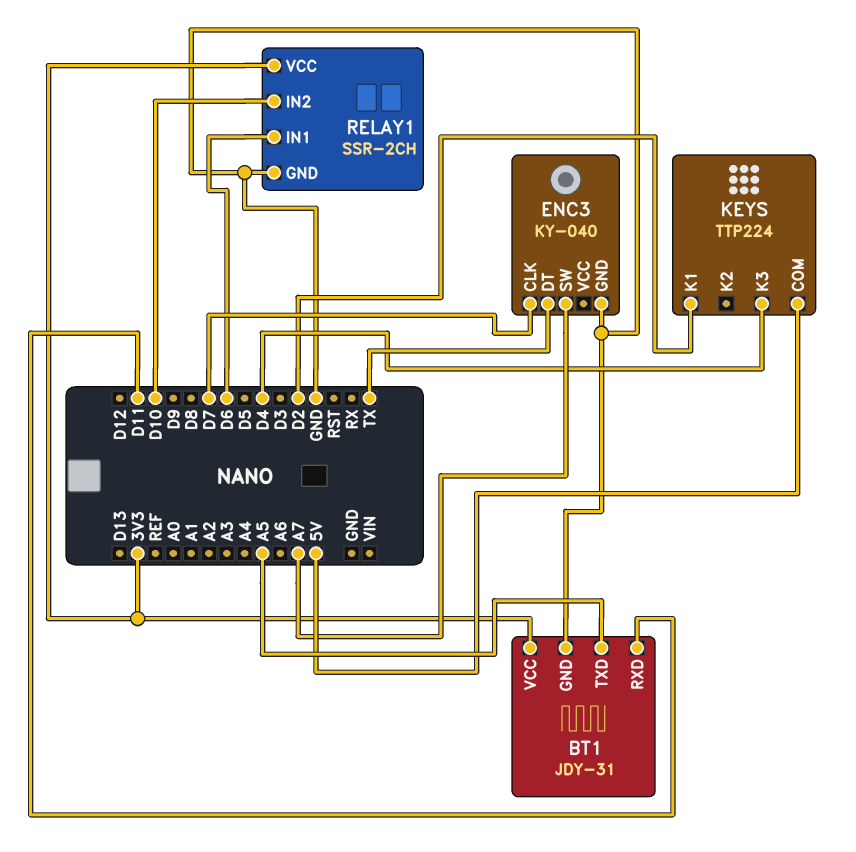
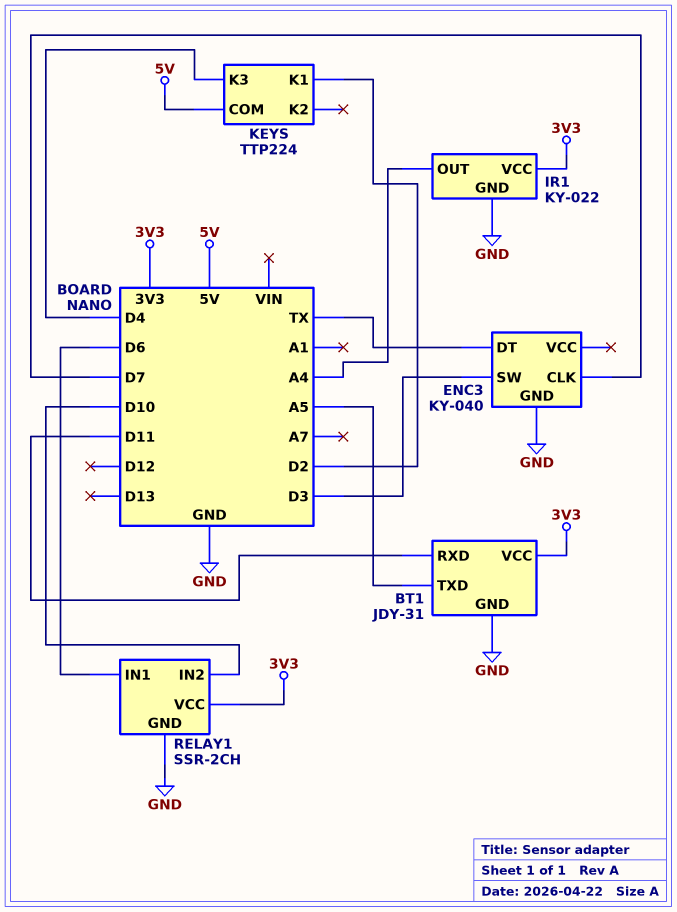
ENC3 pin SW: A7 -> D3
IR1: none -> KY-022
IR1 pin GND: none -> GND
IR1 pin OUT: none -> A4
IR1 pin VCC: none -> 3V3

